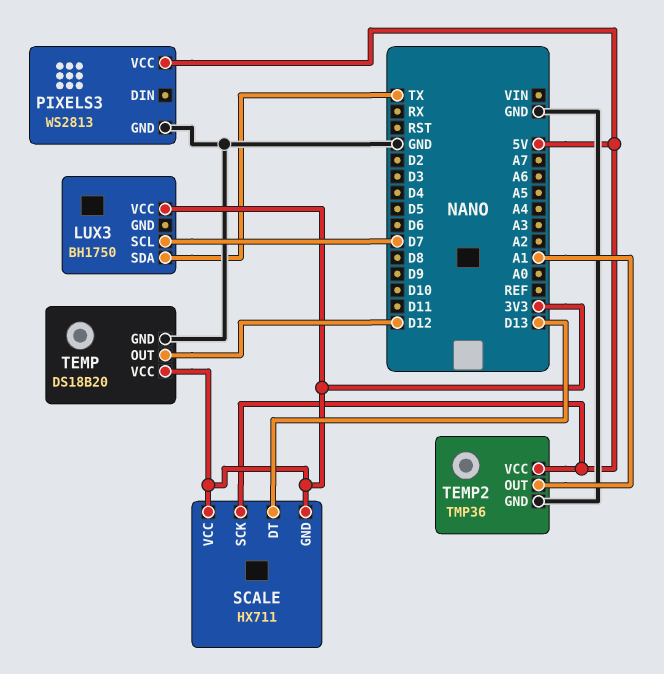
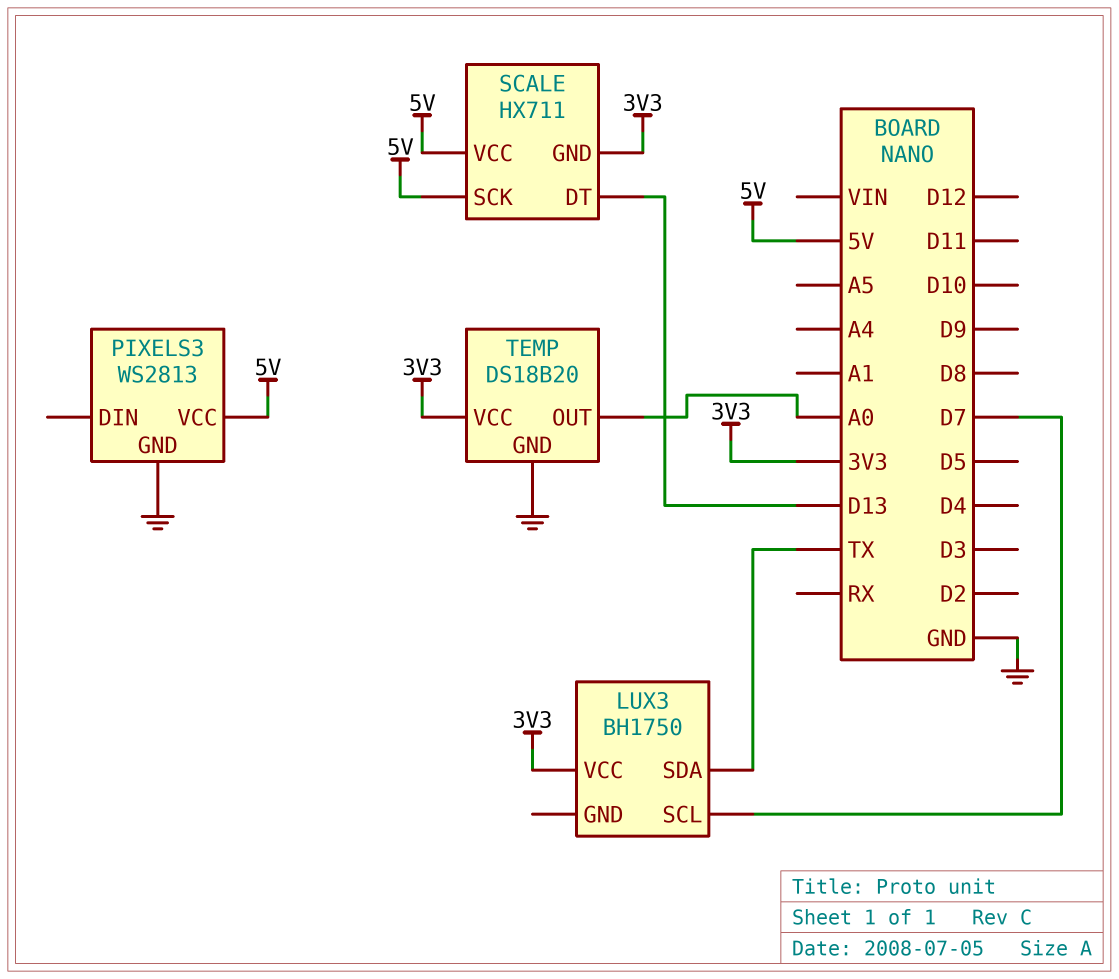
SCALE pin VCC: 3V3 -> 5V
TEMP pin OUT: D12 -> A0
TEMP2: TMP36 -> none
TEMP2 pin GND: GND -> none
TEMP2 pin OUT: A1 -> none
TEMP2 pin VCC: 5V -> none

